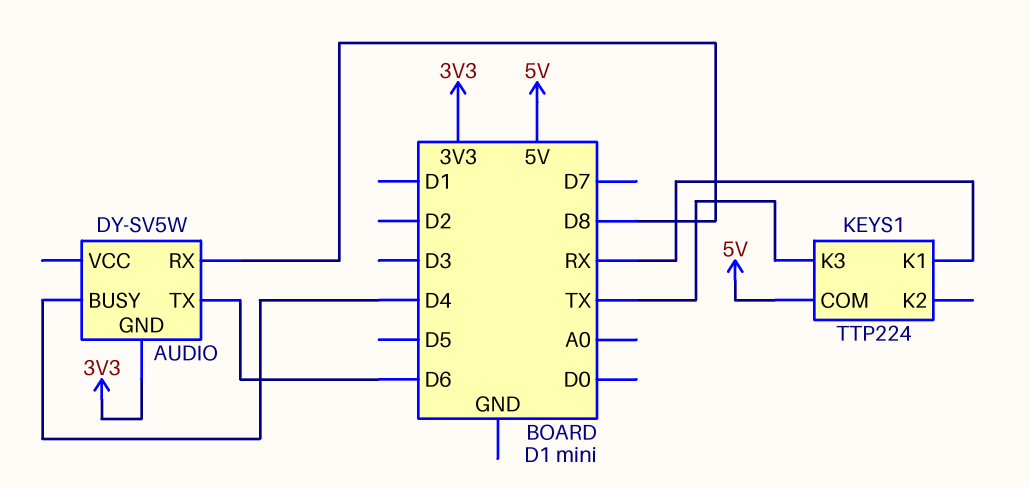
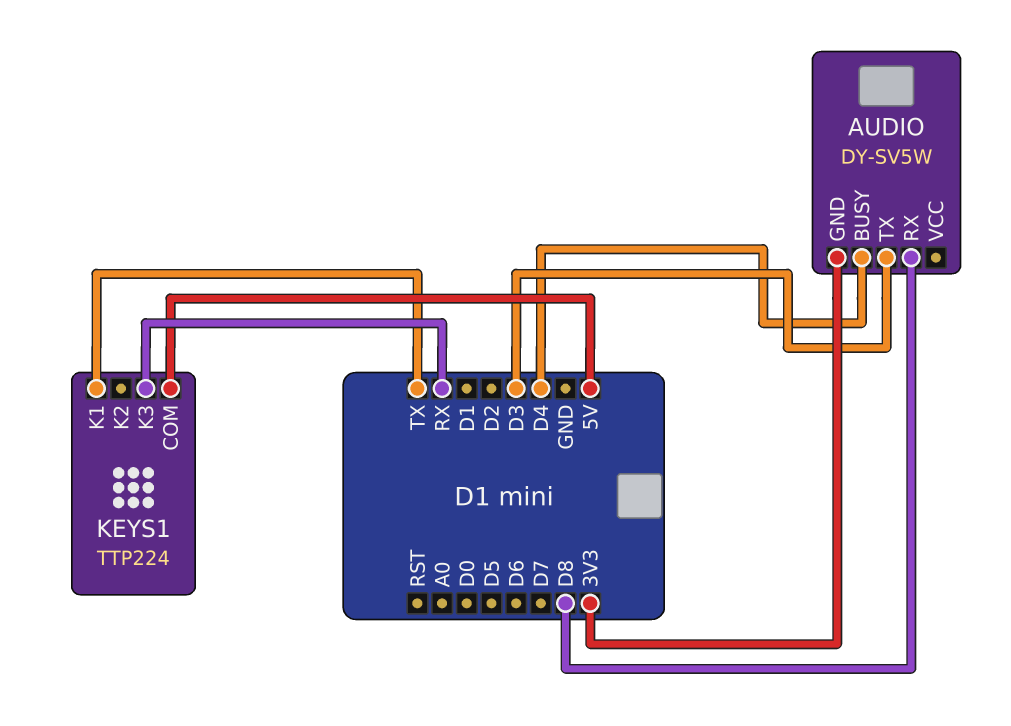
AUDIO pin TX: D6 -> D3
KEYS1 pin K1: RX -> TX
KEYS1 pin K3: TX -> RX

